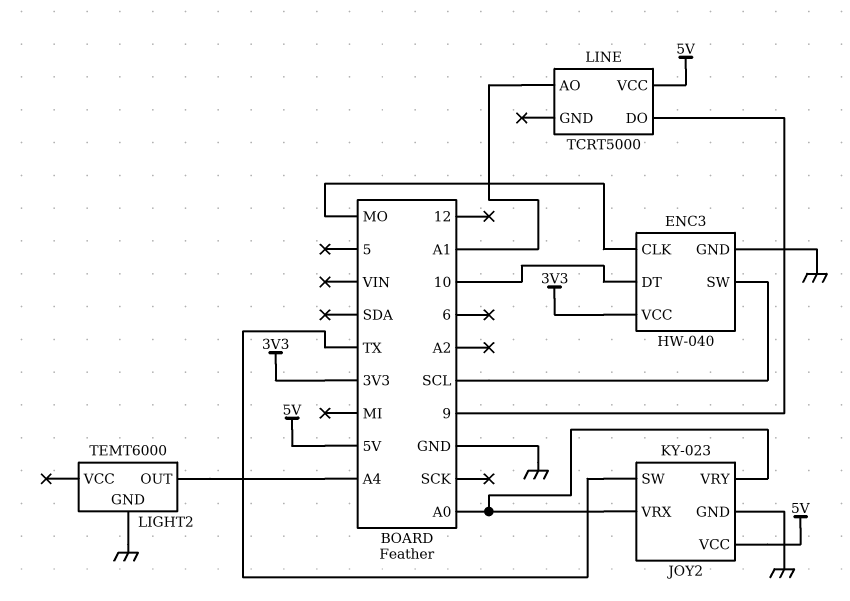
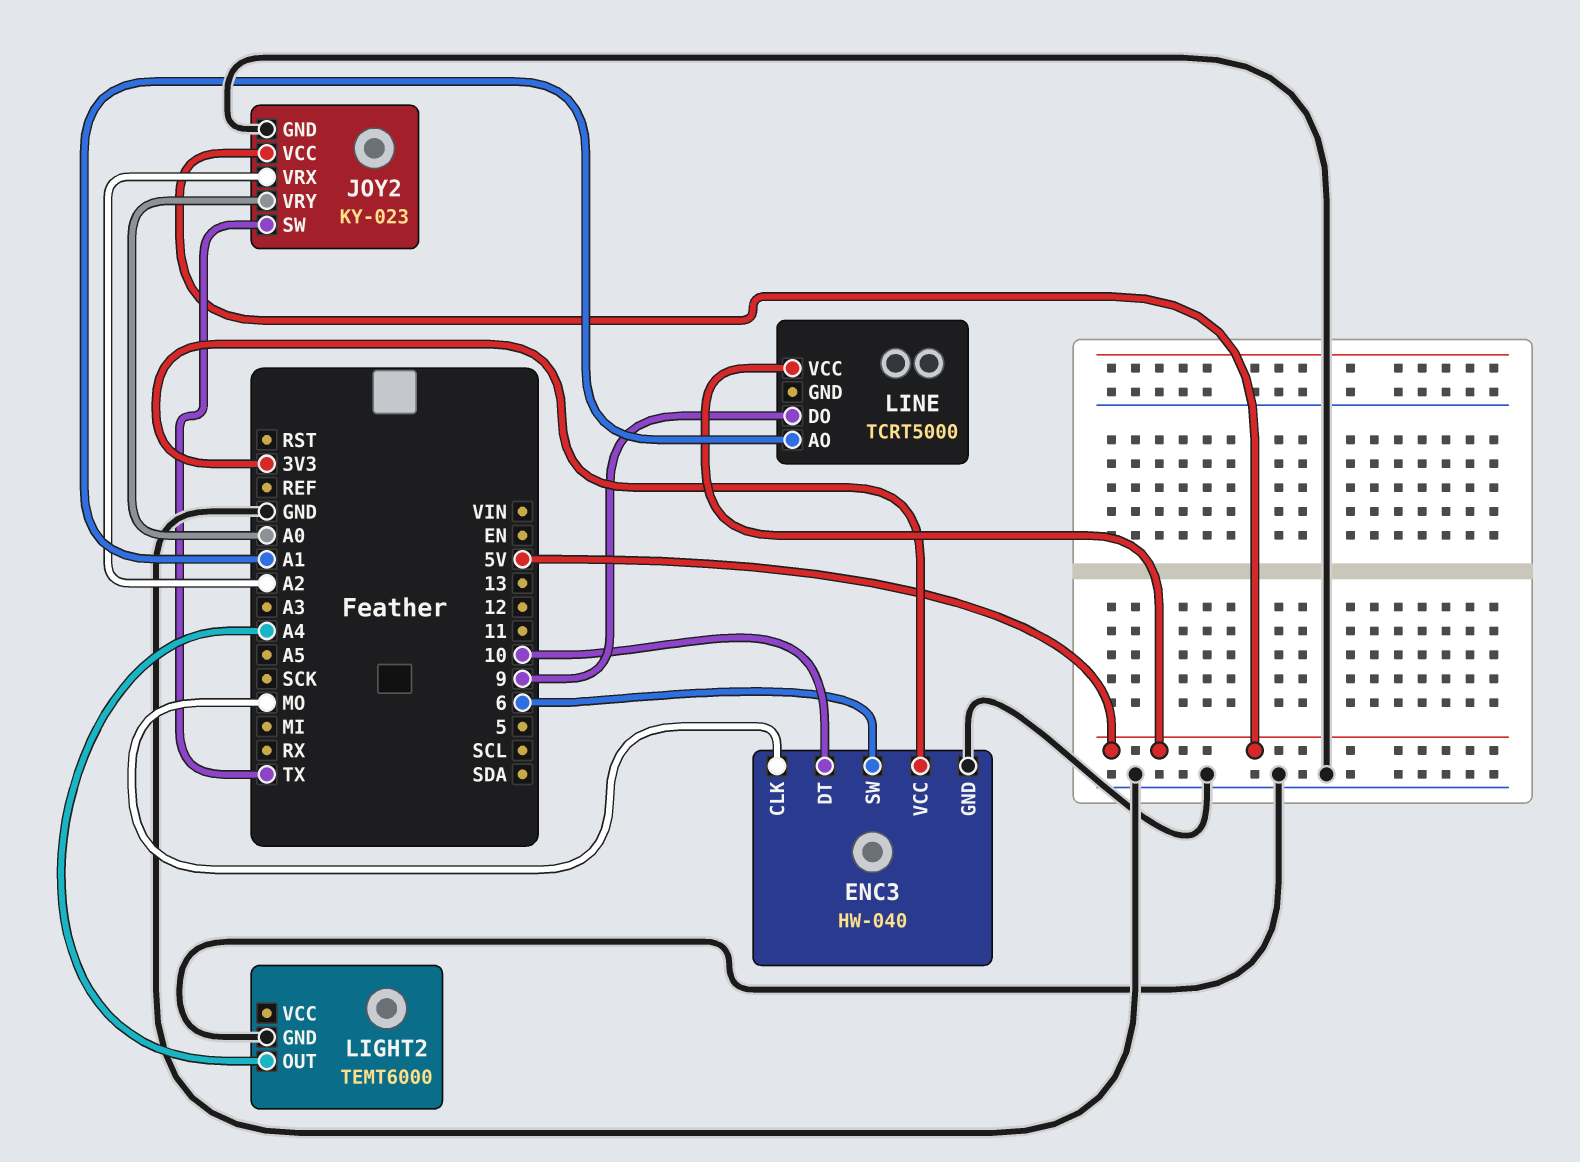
ENC3 pin SW: SCL -> 6
JOY2 pin VRX: A0 -> A2

